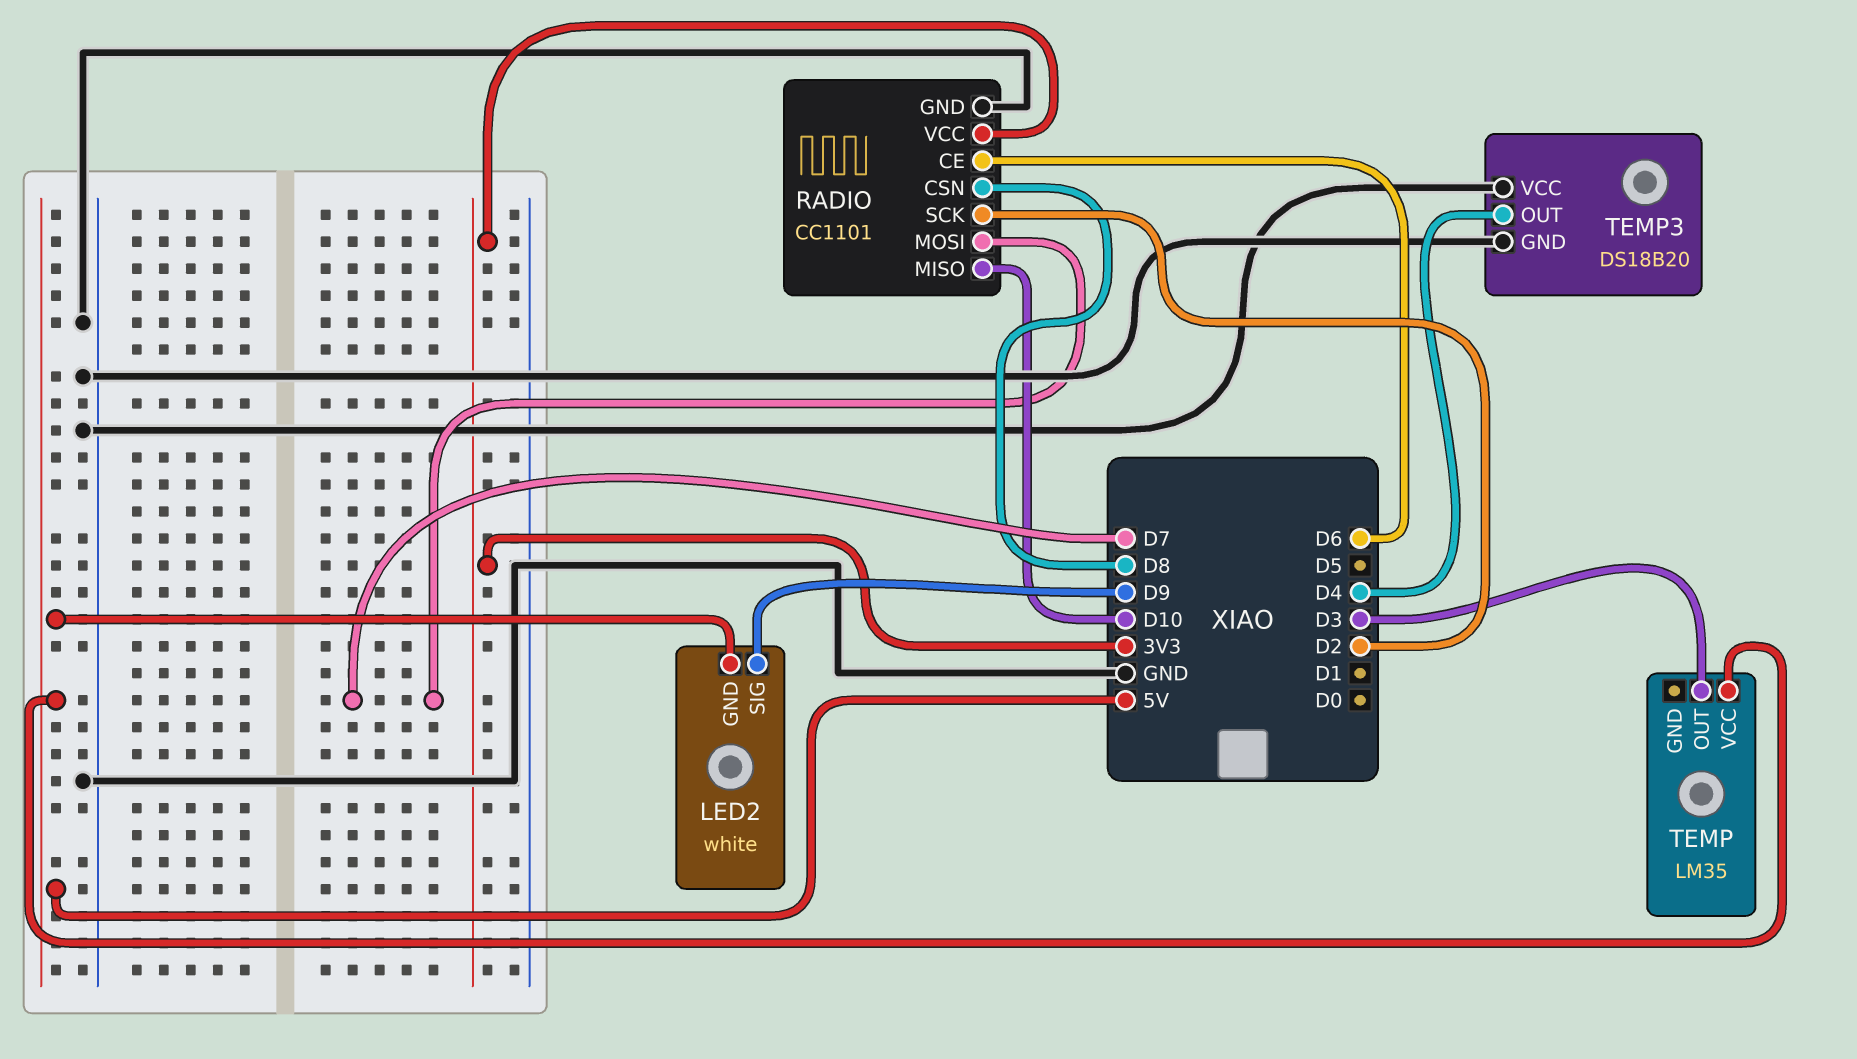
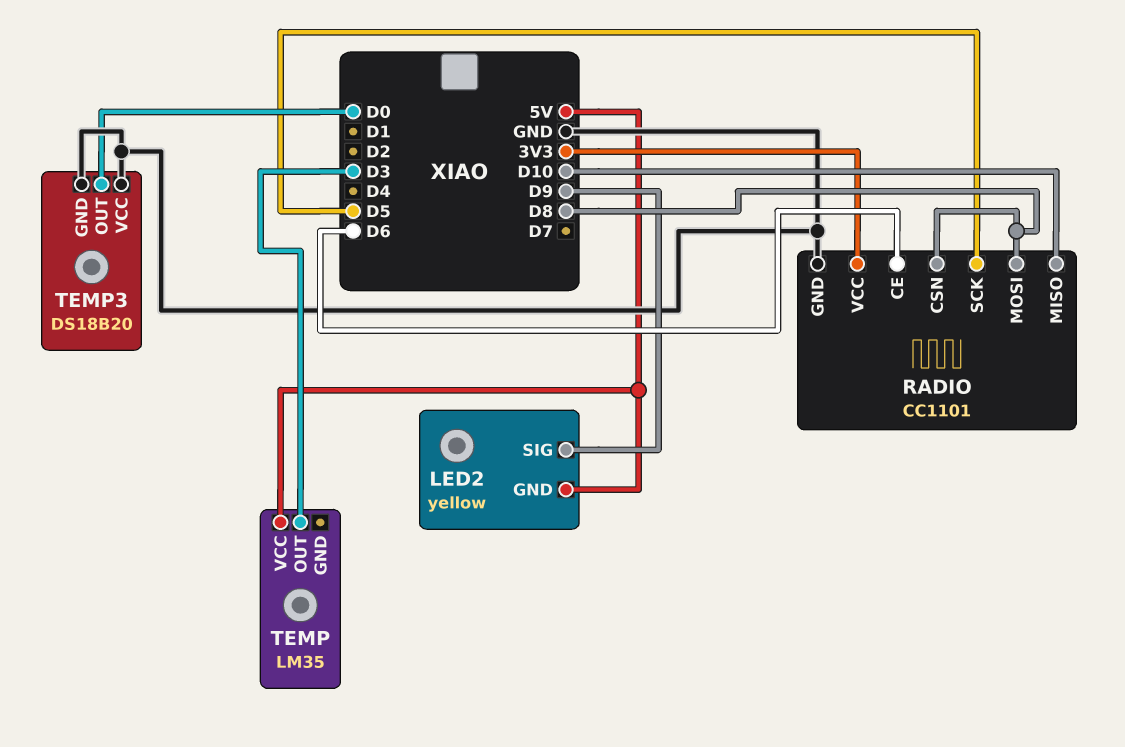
LED2: white -> yellow
RADIO pin MOSI: D7 -> D8
RADIO pin SCK: D2 -> D5
TEMP3 pin OUT: D4 -> D0

